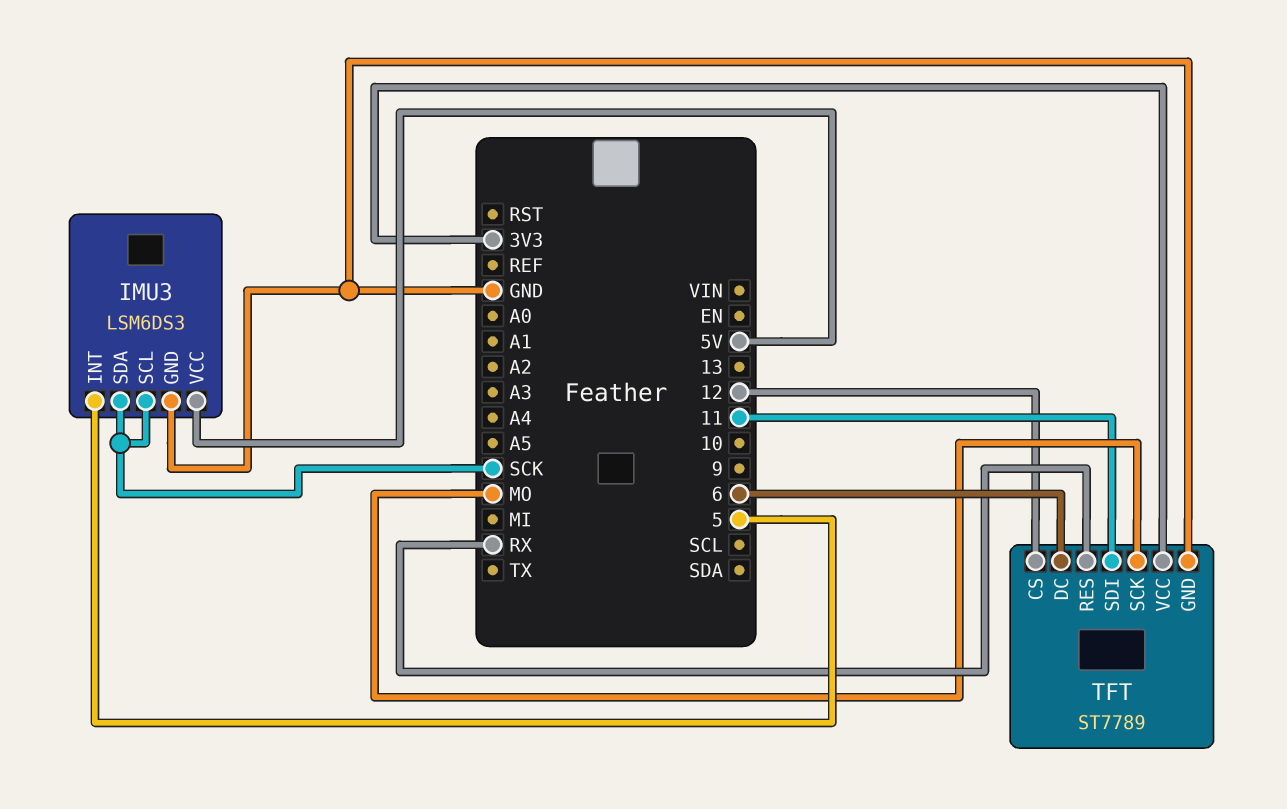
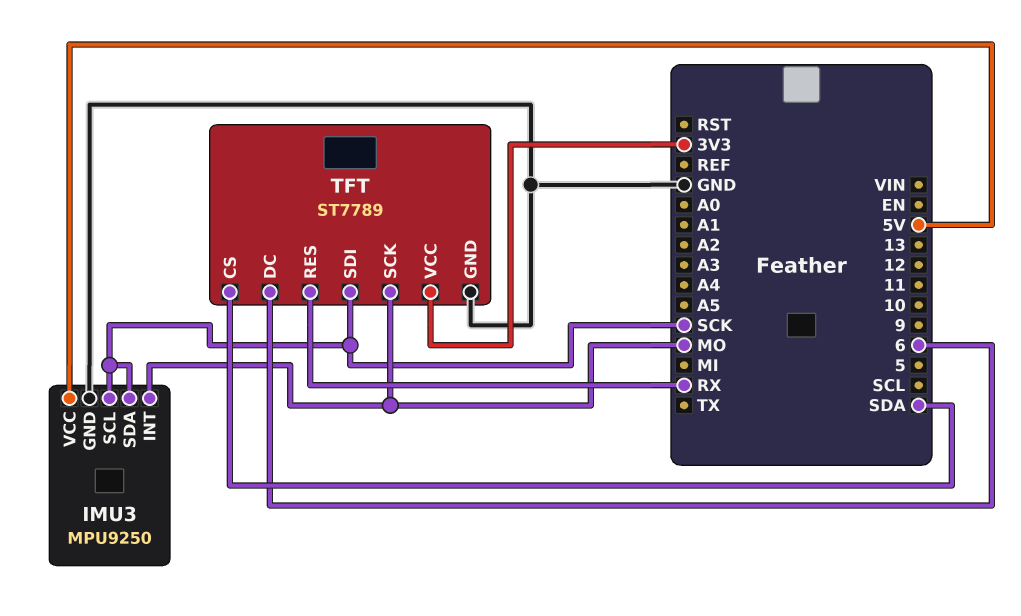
IMU3: LSM6DS3 -> MPU9250
IMU3 pin INT: 5 -> MO
TFT pin CS: 12 -> SDA
TFT pin SDI: 11 -> SCK

